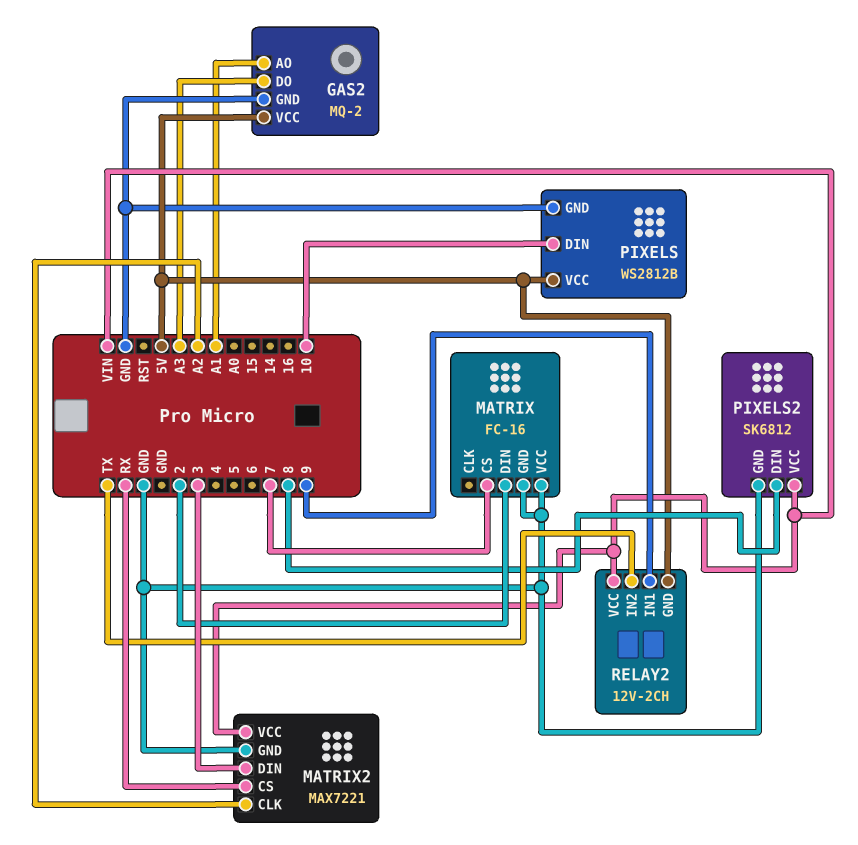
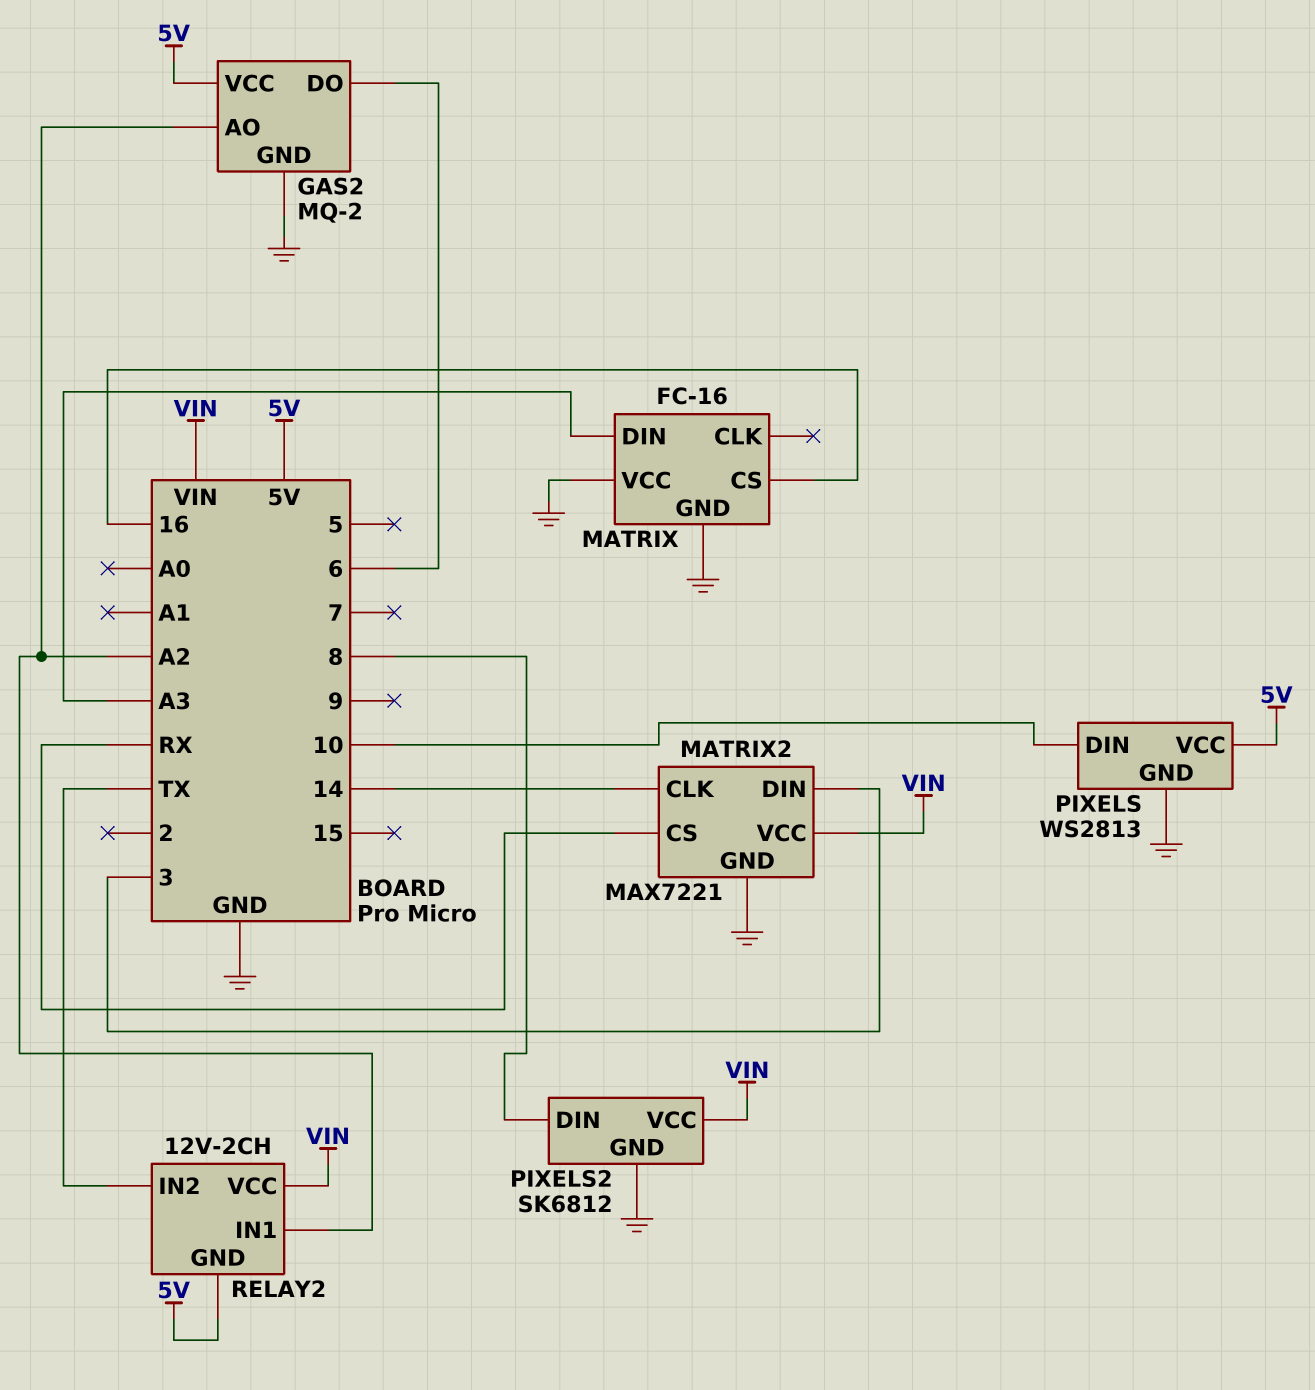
GAS2 pin AO: A1 -> A2
GAS2 pin DO: A3 -> 6
MATRIX pin CS: 7 -> 16
MATRIX pin DIN: 2 -> A3
MATRIX2 pin CLK: A2 -> 14
PIXELS: WS2812B -> WS2813
RELAY2 pin IN1: 9 -> A2

